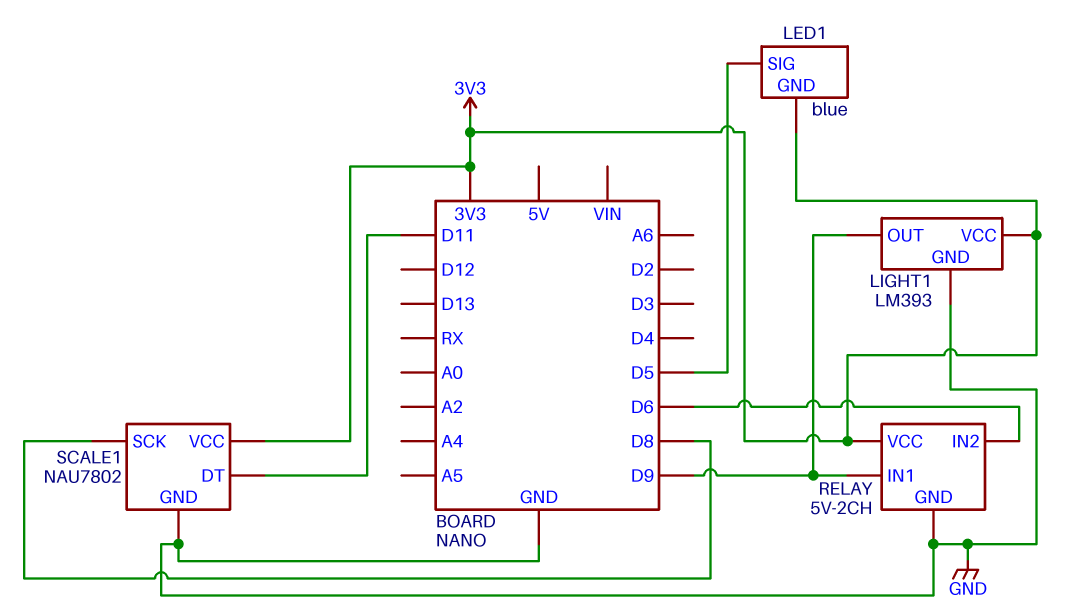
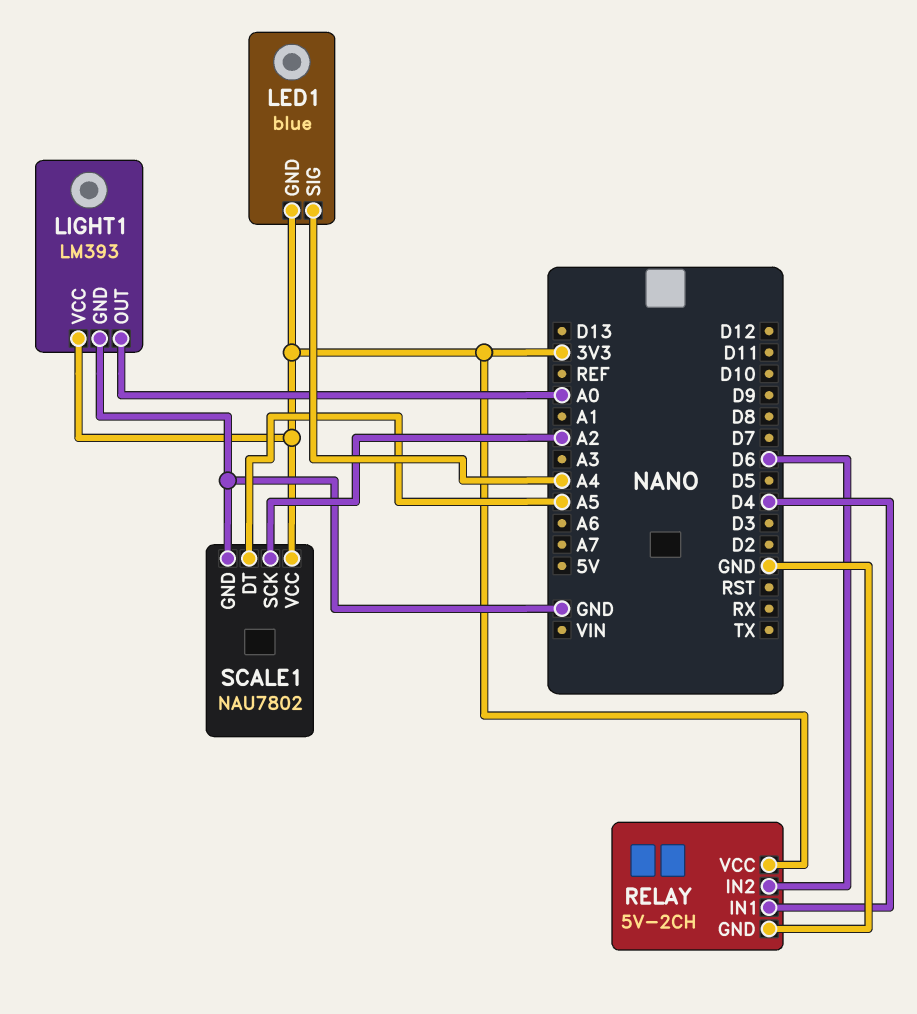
LED1 pin SIG: D5 -> A4
LIGHT1 pin OUT: D9 -> A0
RELAY pin IN1: D9 -> D4
SCALE1 pin DT: D11 -> A5
SCALE1 pin SCK: D8 -> A2

